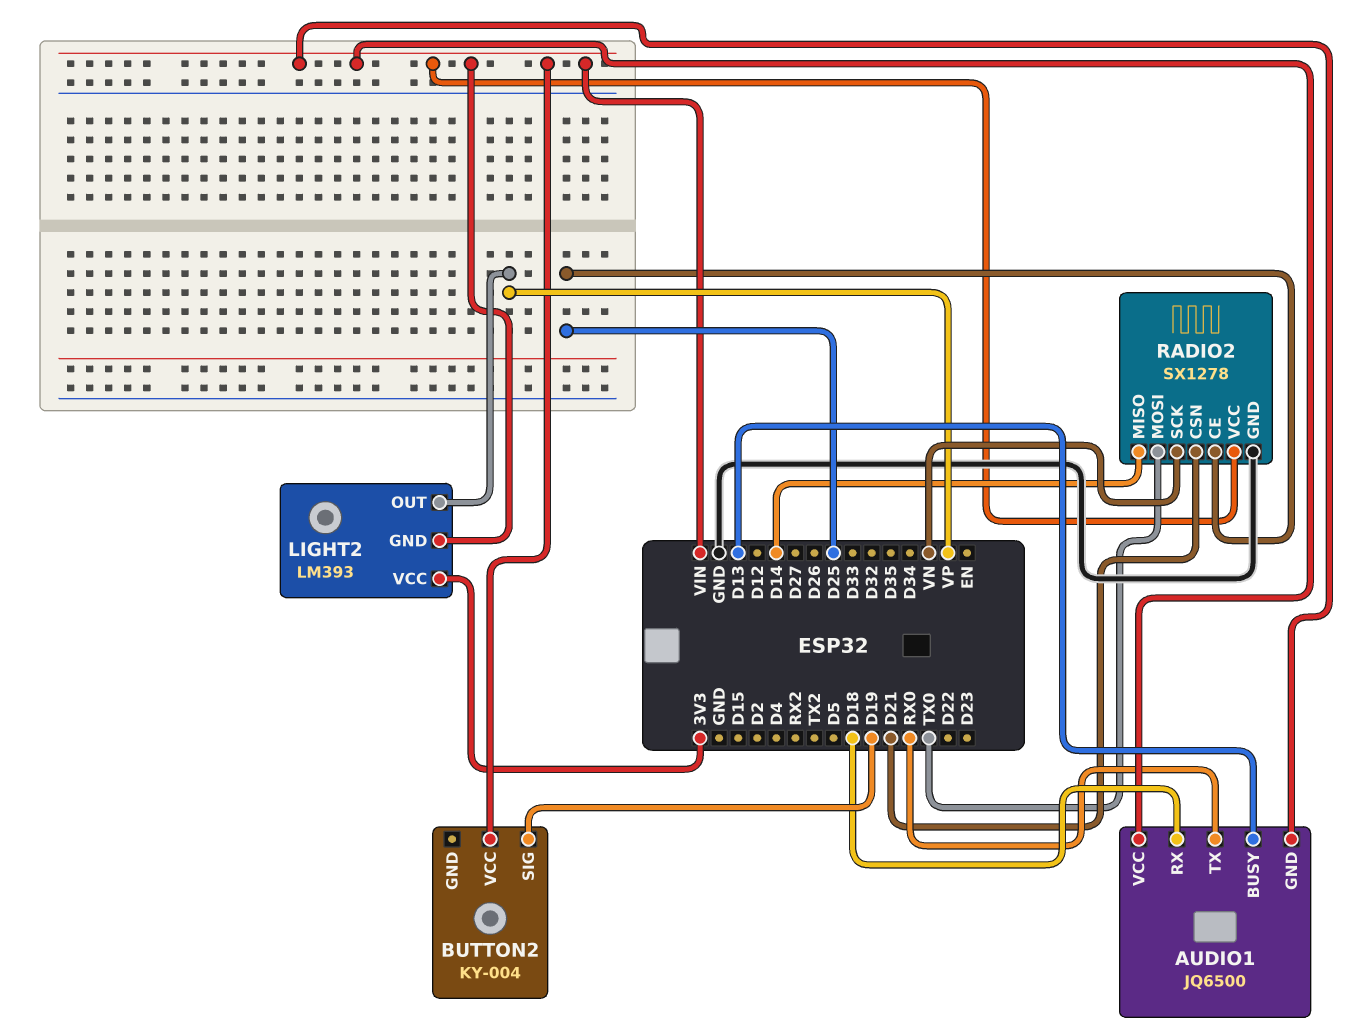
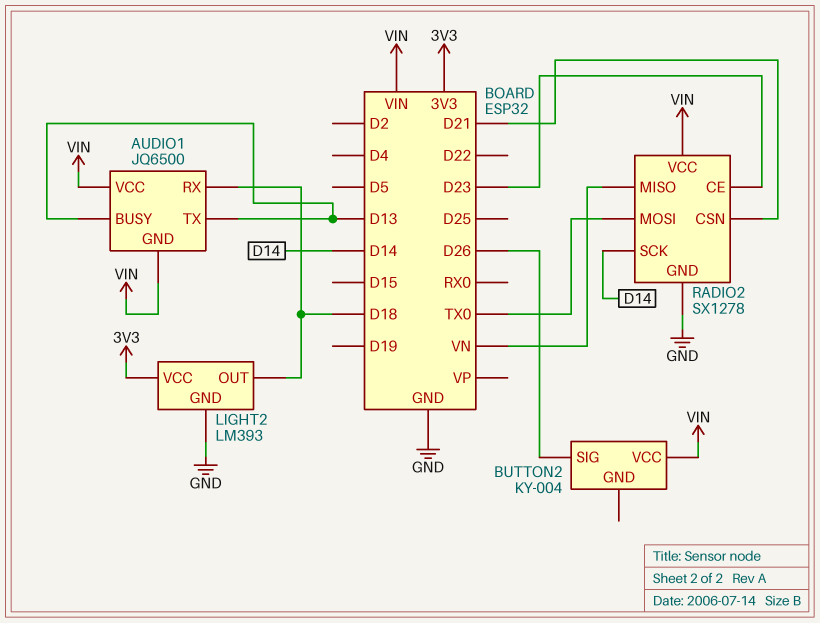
AUDIO1 pin TX: RX0 -> D13
BUTTON2 pin SIG: D19 -> D26
LIGHT2 pin GND: VIN -> GND
LIGHT2 pin OUT: VP -> D18
RADIO2 pin CE: D25 -> D23
RADIO2 pin MISO: D14 -> VN
RADIO2 pin SCK: VN -> D14

